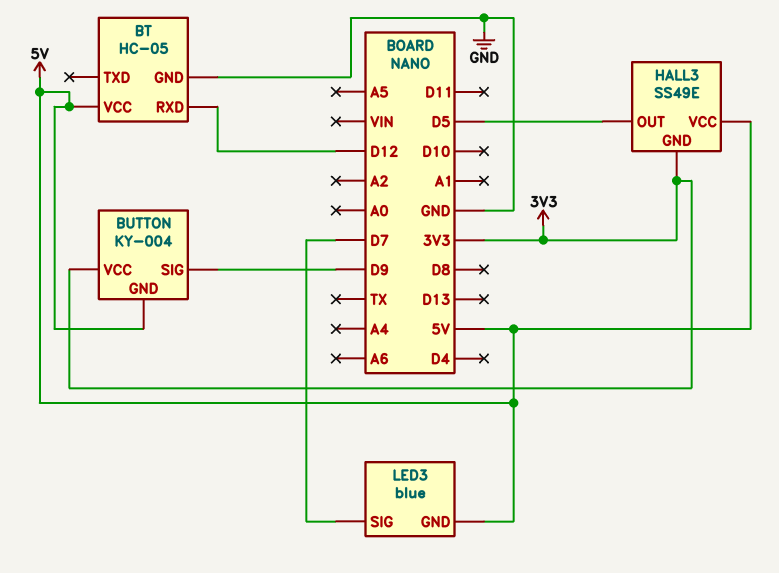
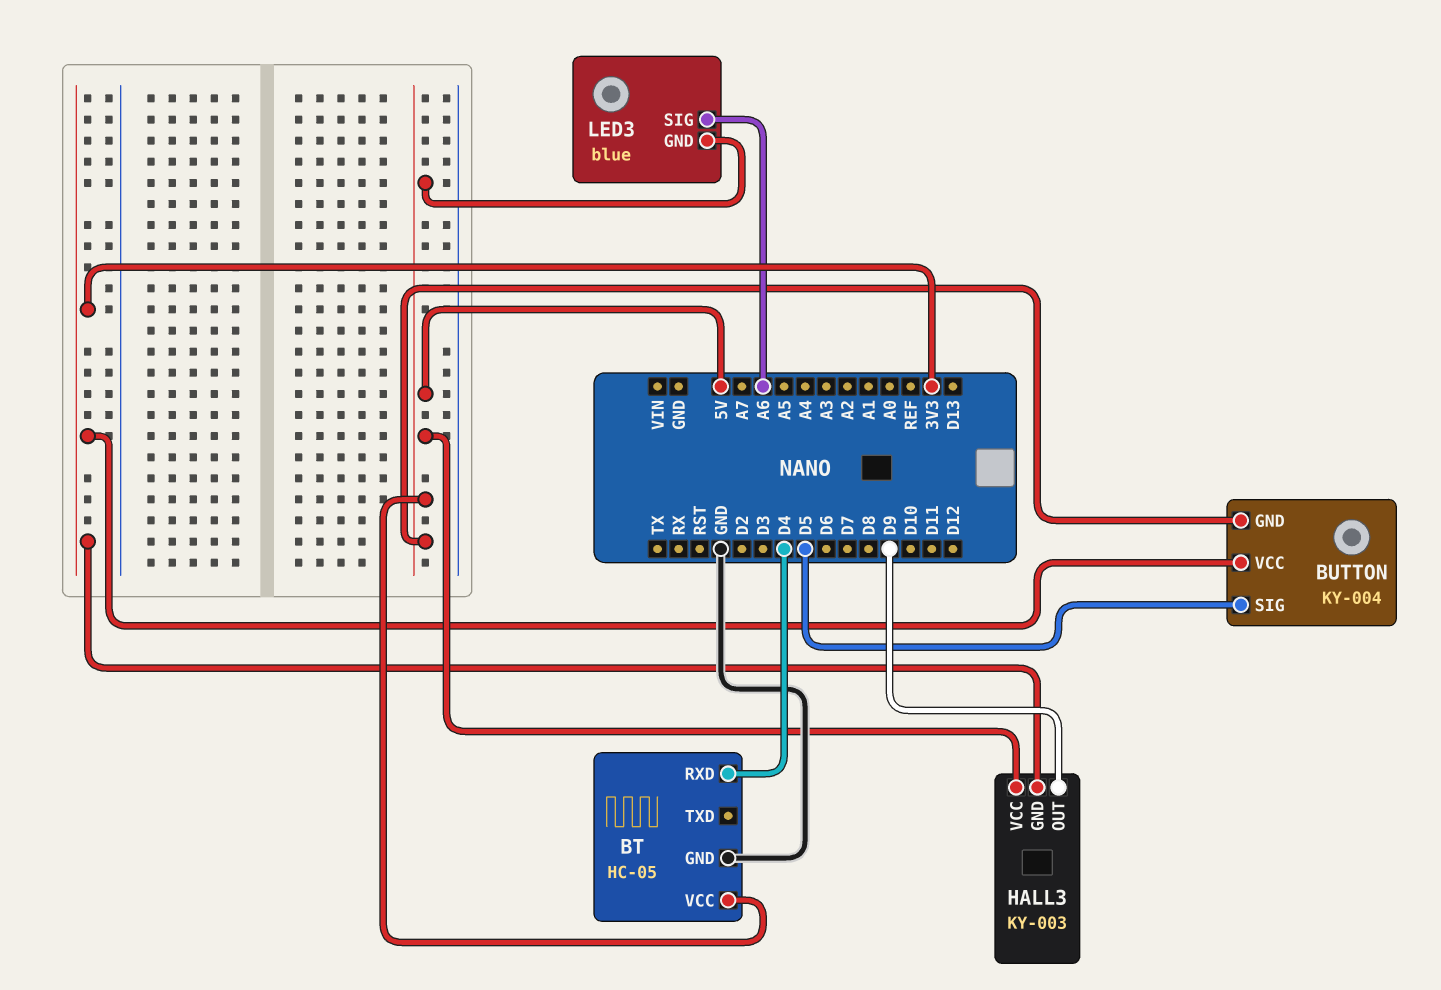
BT pin RXD: D12 -> D4
BUTTON pin SIG: D9 -> D5
HALL3: SS49E -> KY-003
HALL3 pin OUT: D5 -> D9
LED3 pin SIG: D7 -> A6

